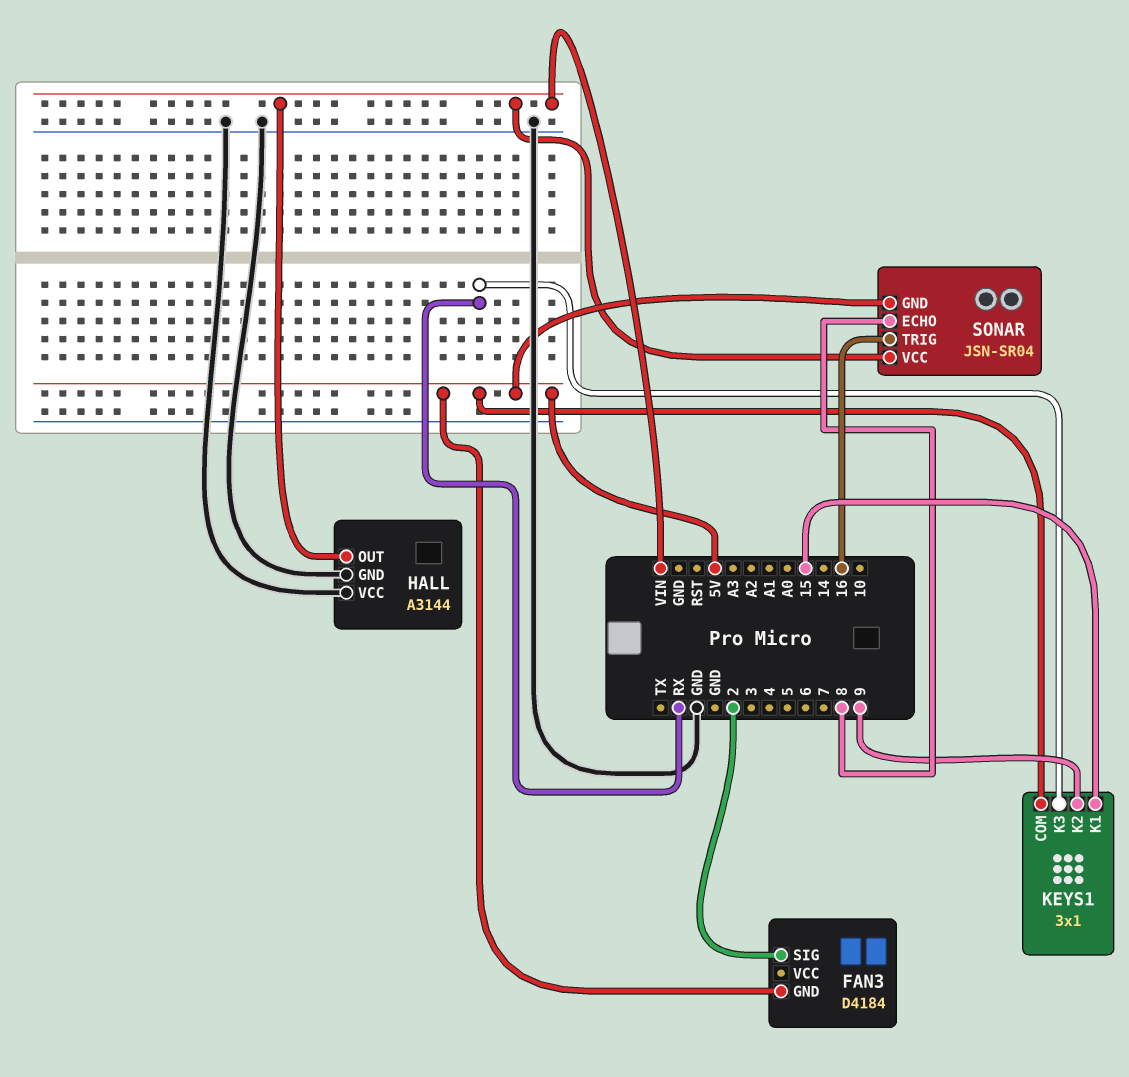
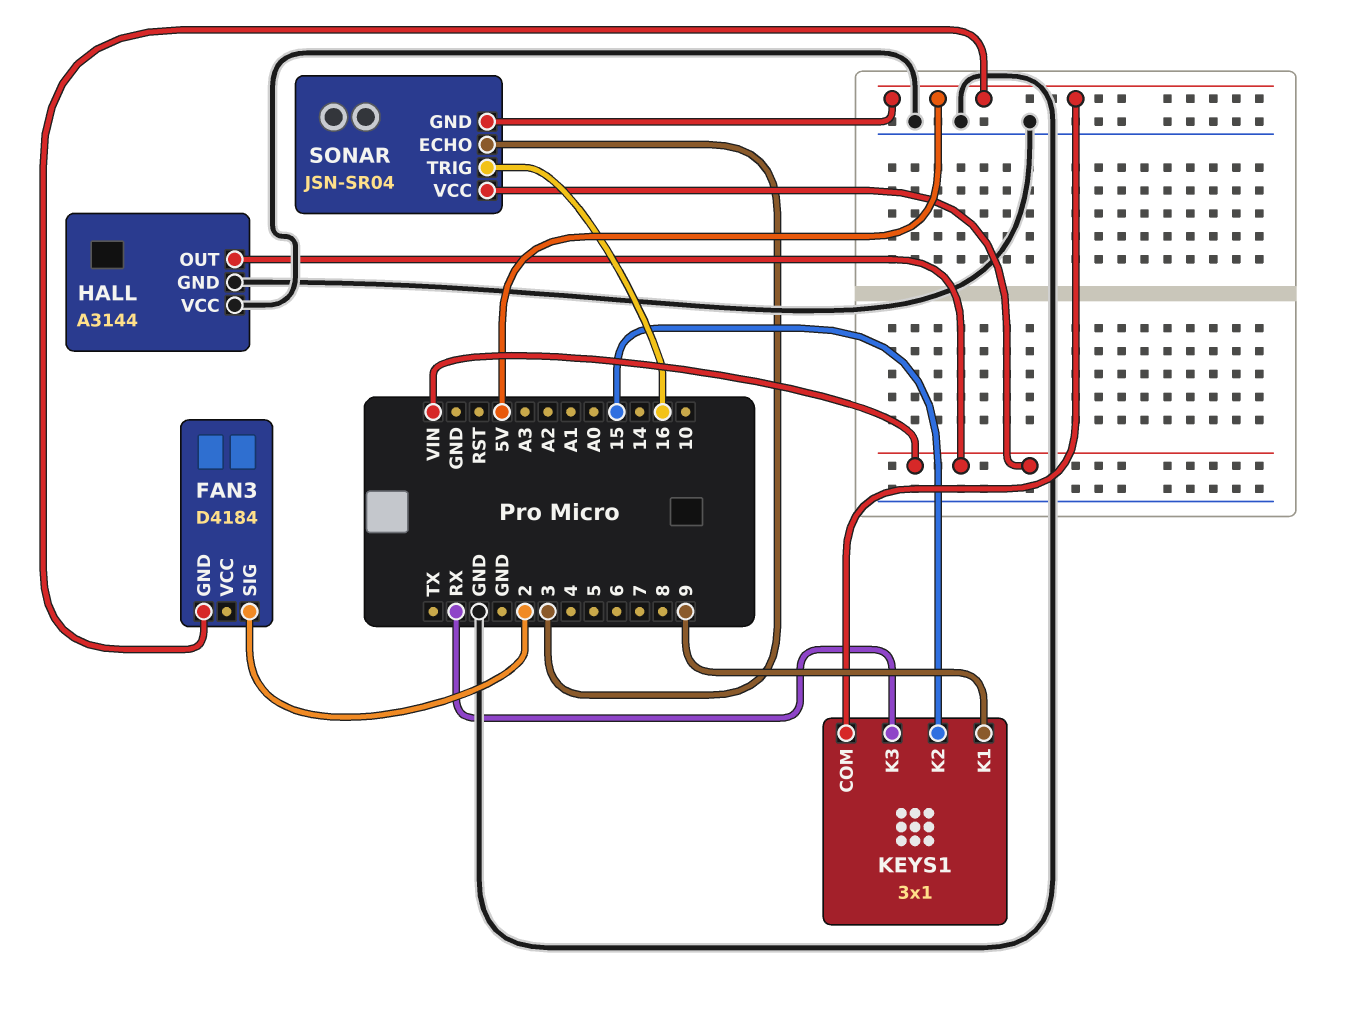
KEYS1 pin K1: 15 -> 9
KEYS1 pin K2: 9 -> 15
SONAR pin ECHO: 8 -> 3

